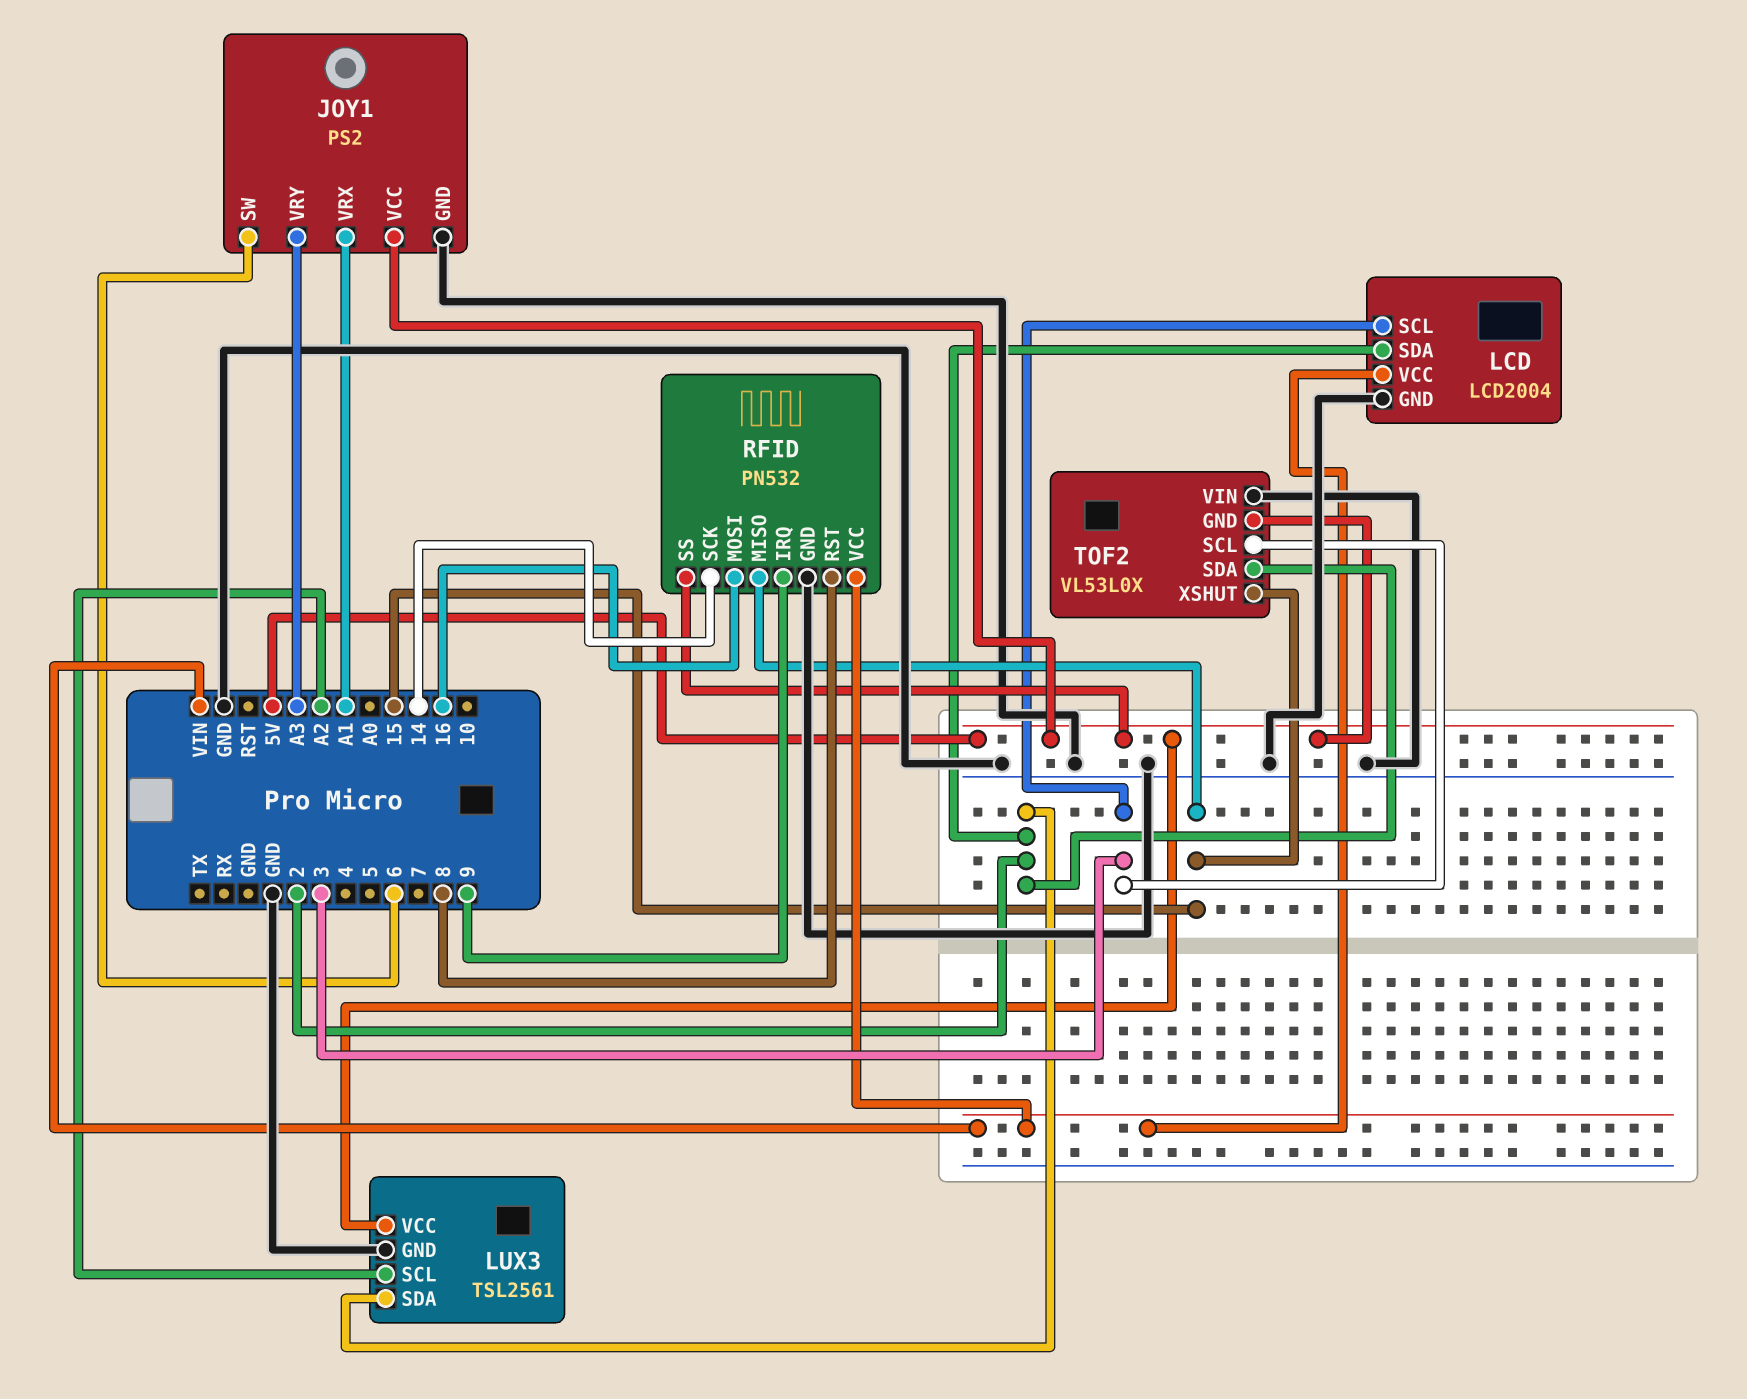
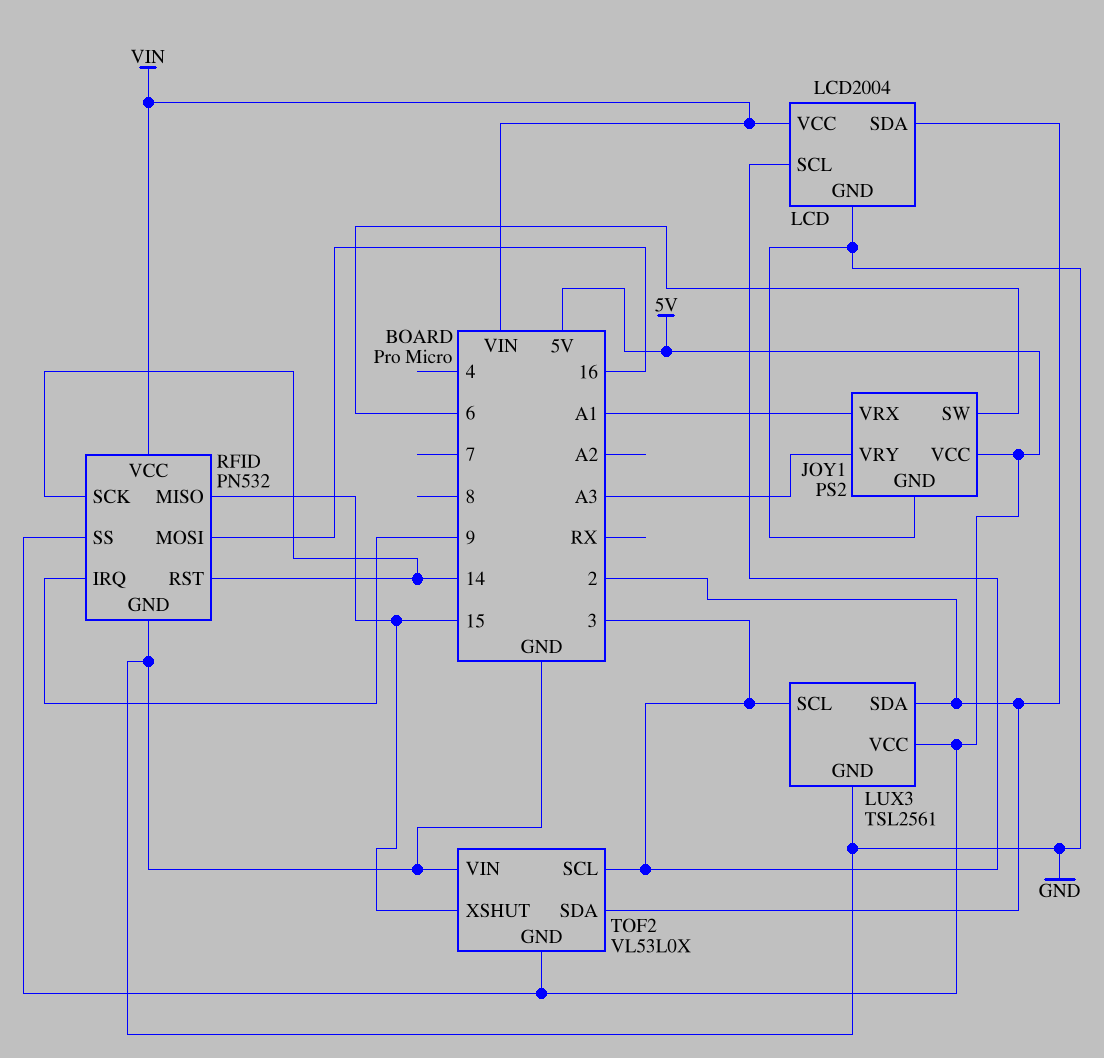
LUX3 pin SCL: A2 -> 3
RFID pin RST: 8 -> 14

